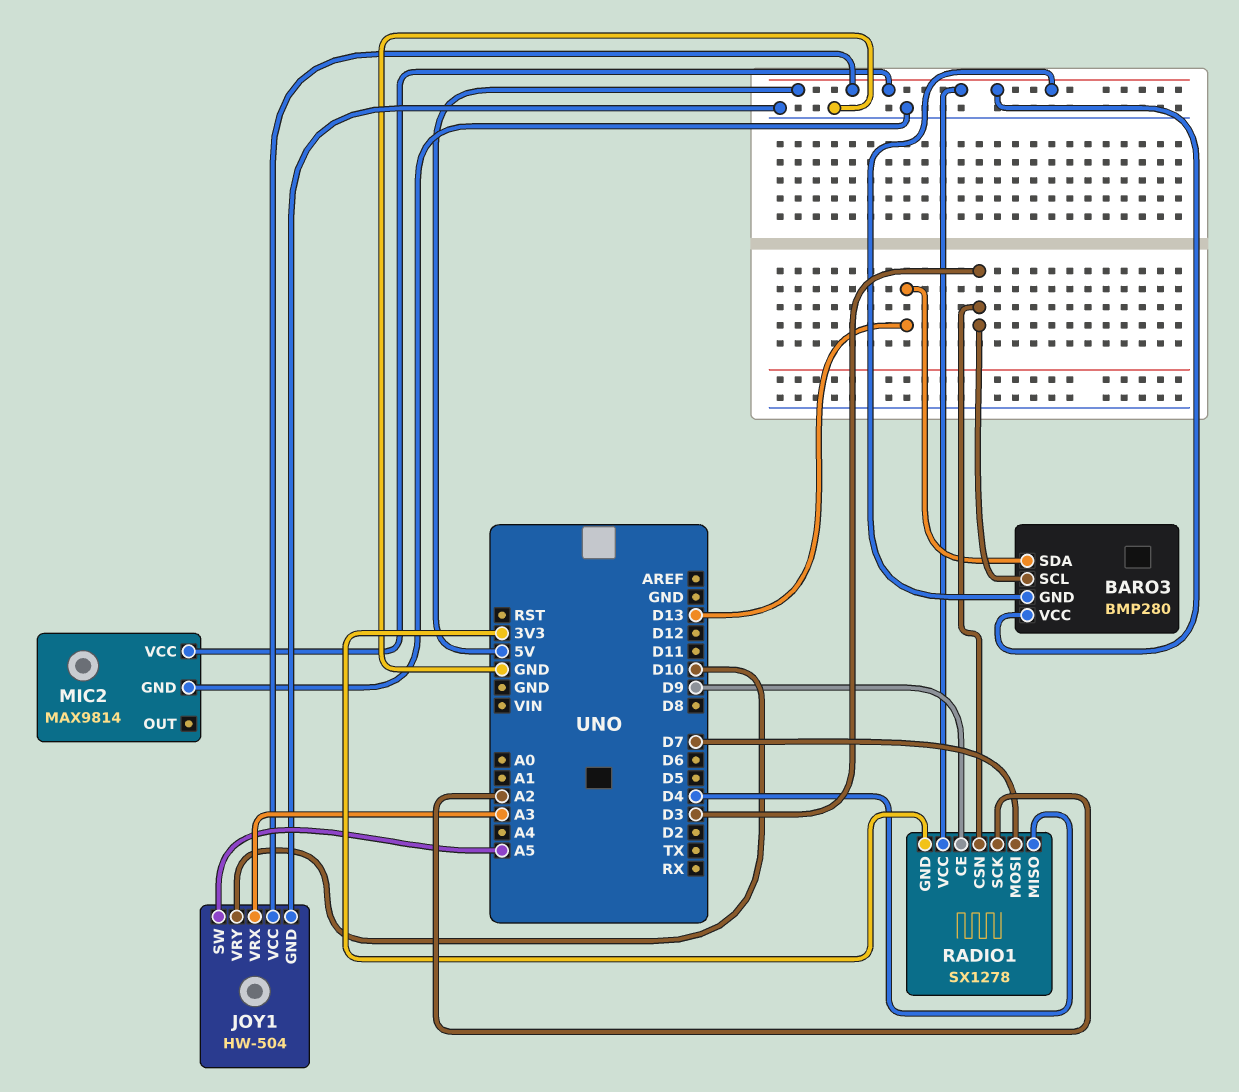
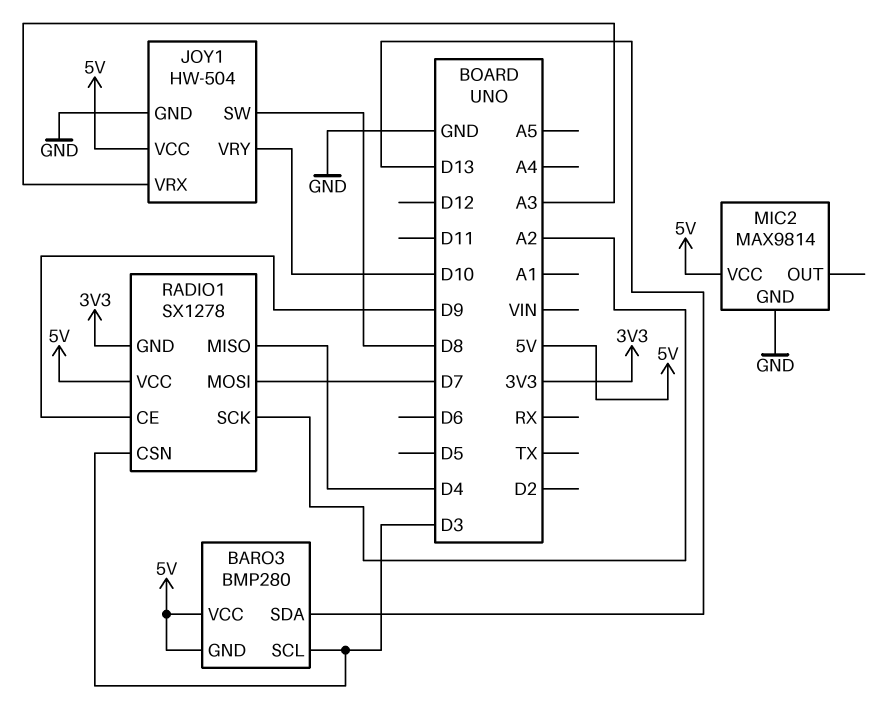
JOY1 pin SW: A5 -> D8

